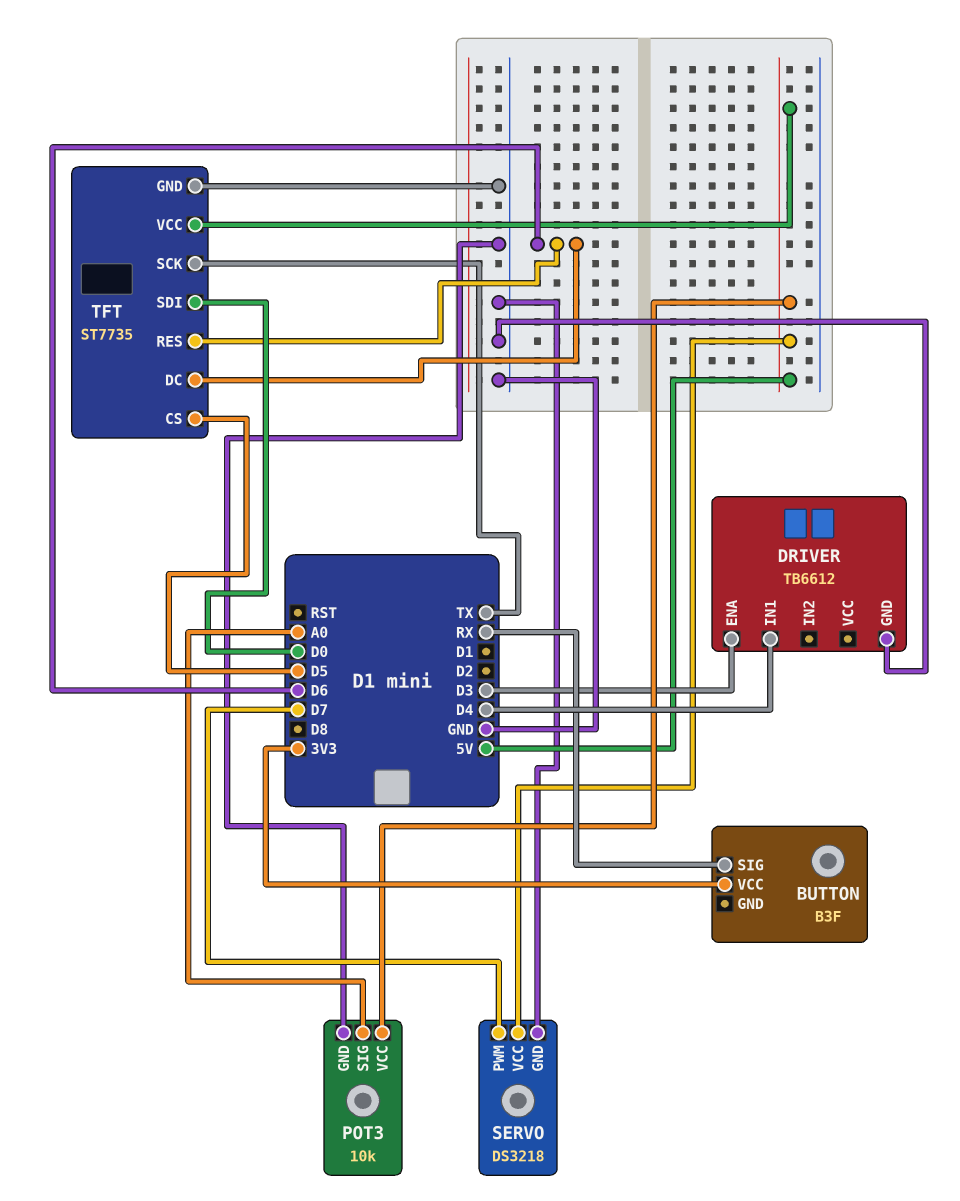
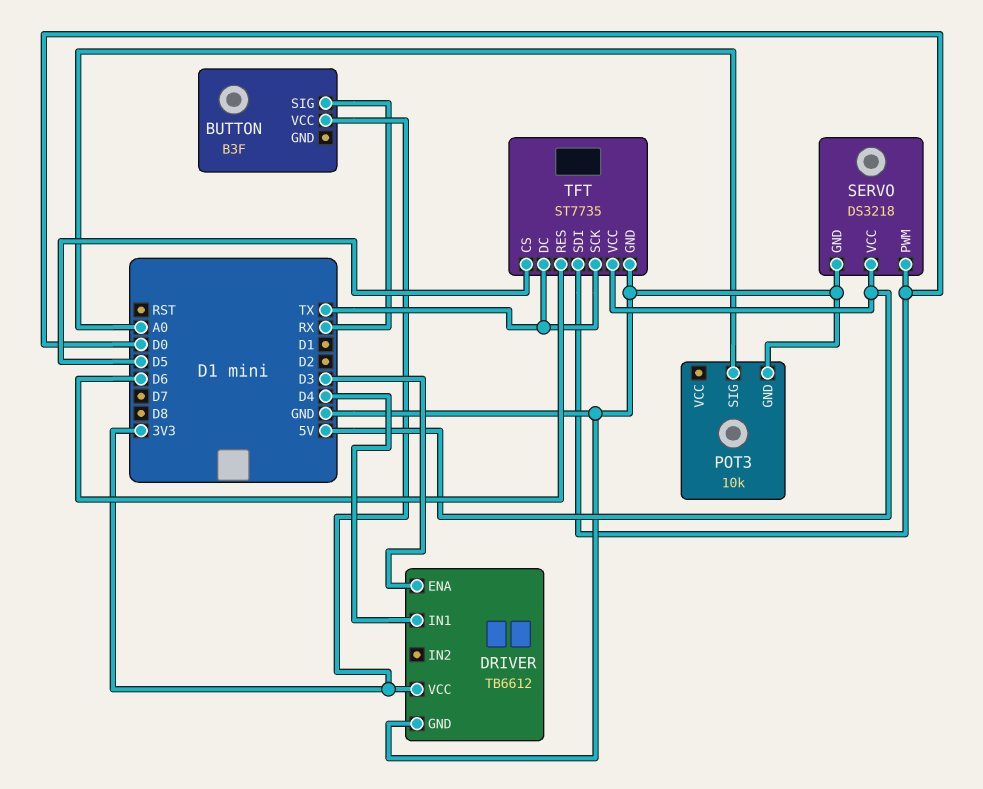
DRIVER pin VCC: none -> 3V3
POT3 pin VCC: 5V -> none
SERVO pin PWM: D7 -> D0
TFT pin DC: D6 -> TX

